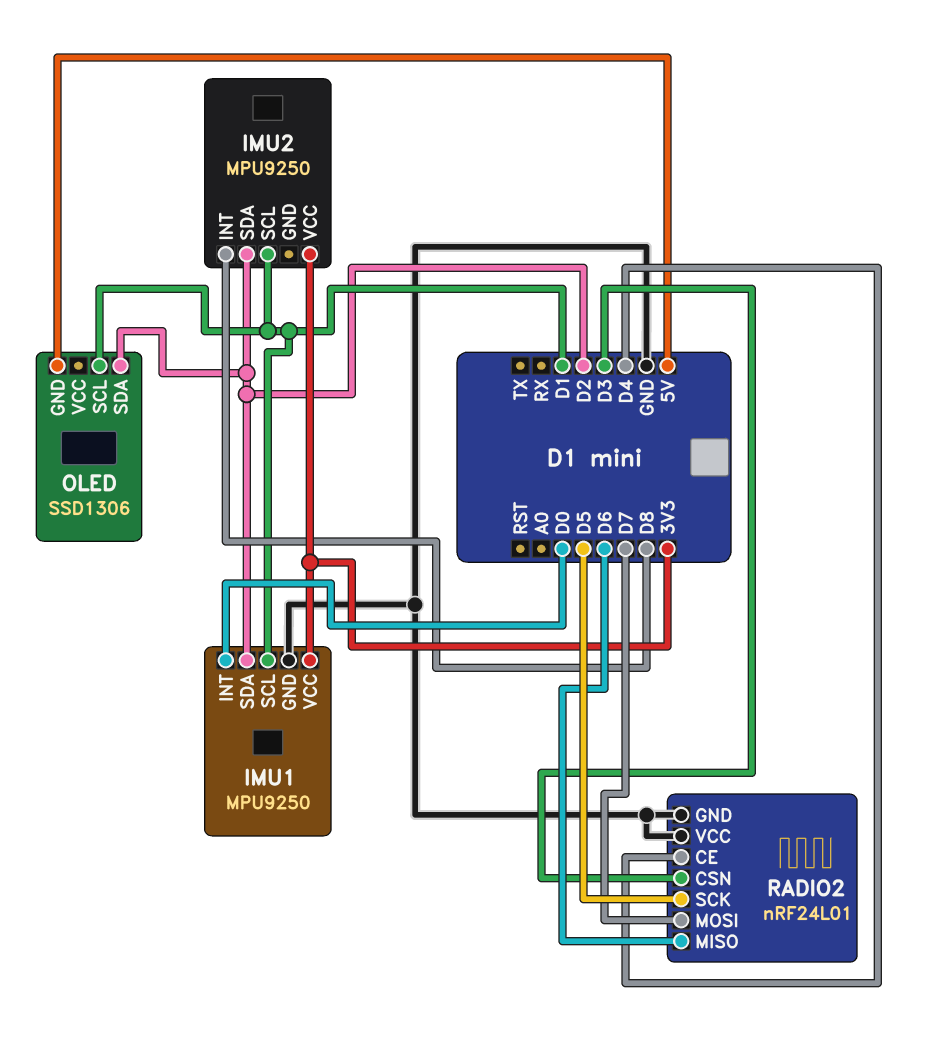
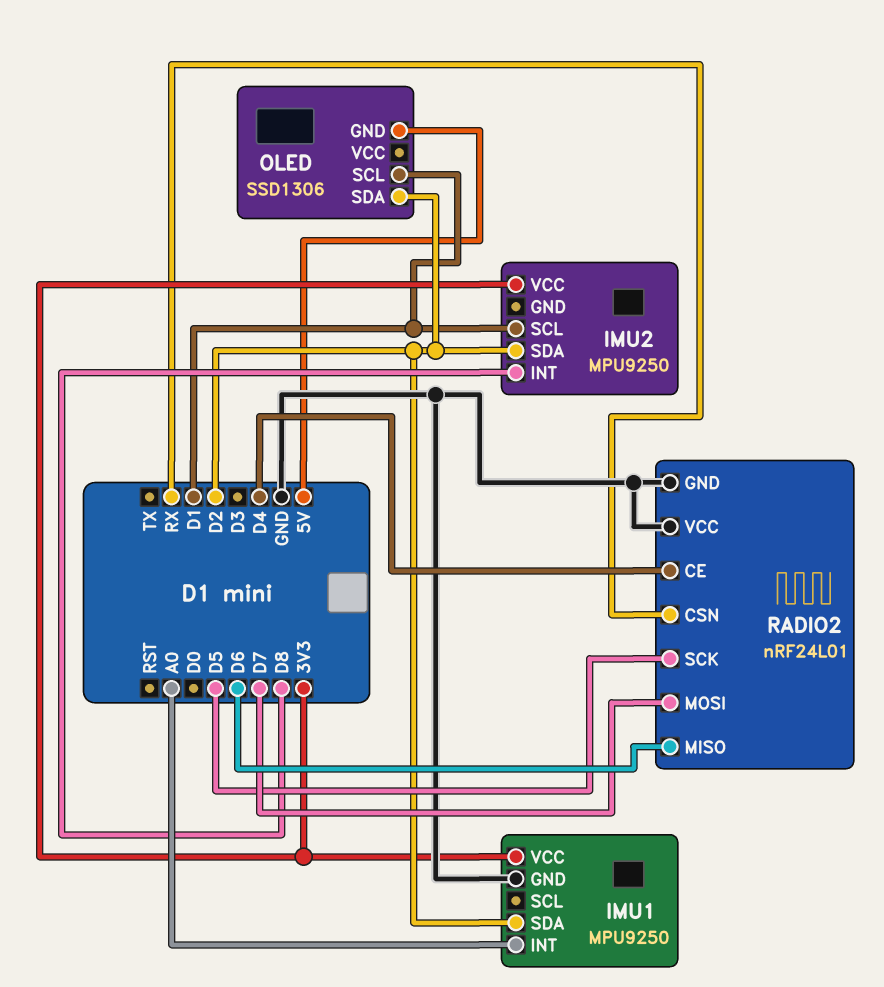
IMU1 pin INT: D0 -> A0
IMU1 pin SCL: D1 -> none
RADIO2 pin CSN: D3 -> RX

